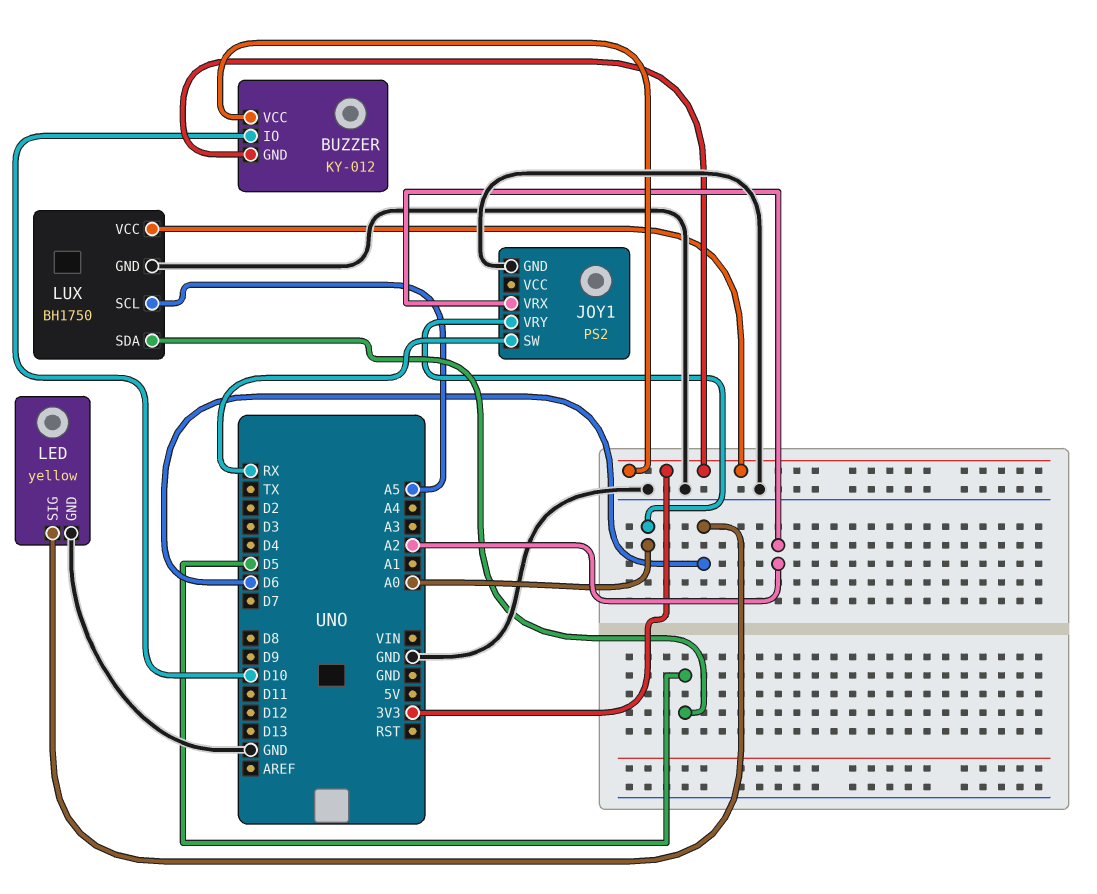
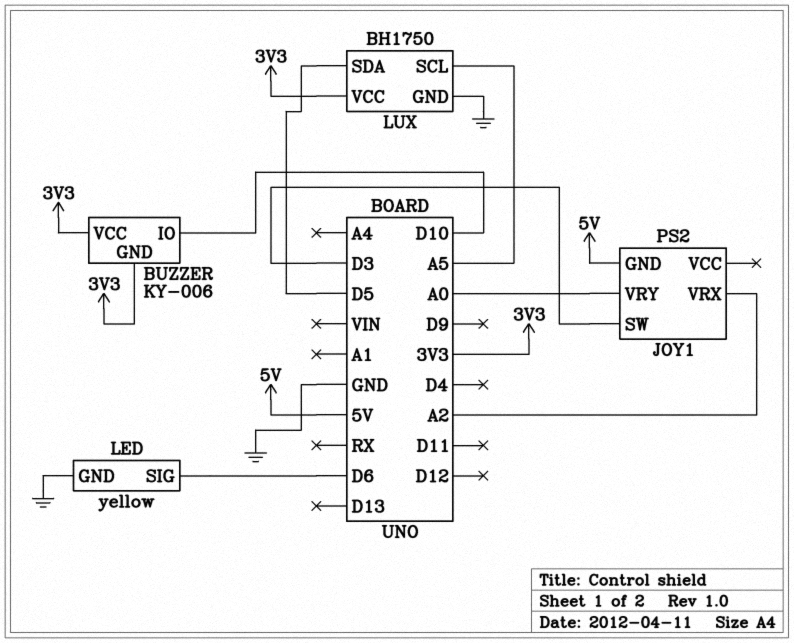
BUZZER: KY-012 -> KY-006
JOY1 pin GND: GND -> 5V
JOY1 pin SW: RX -> D3

